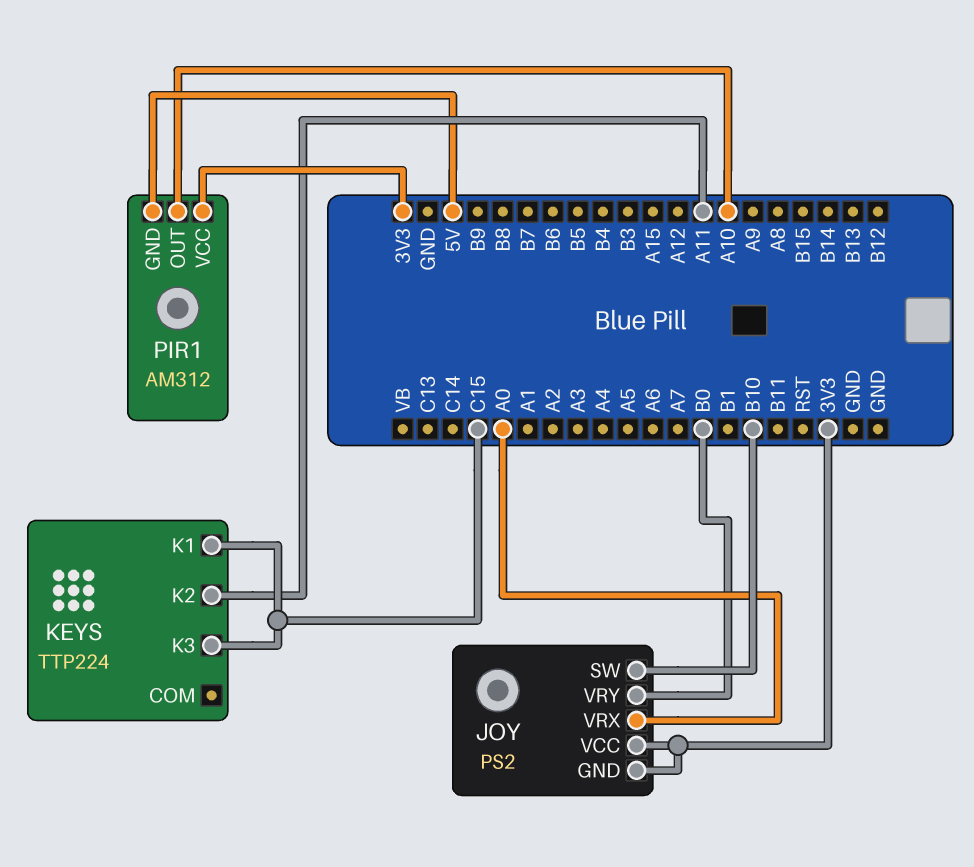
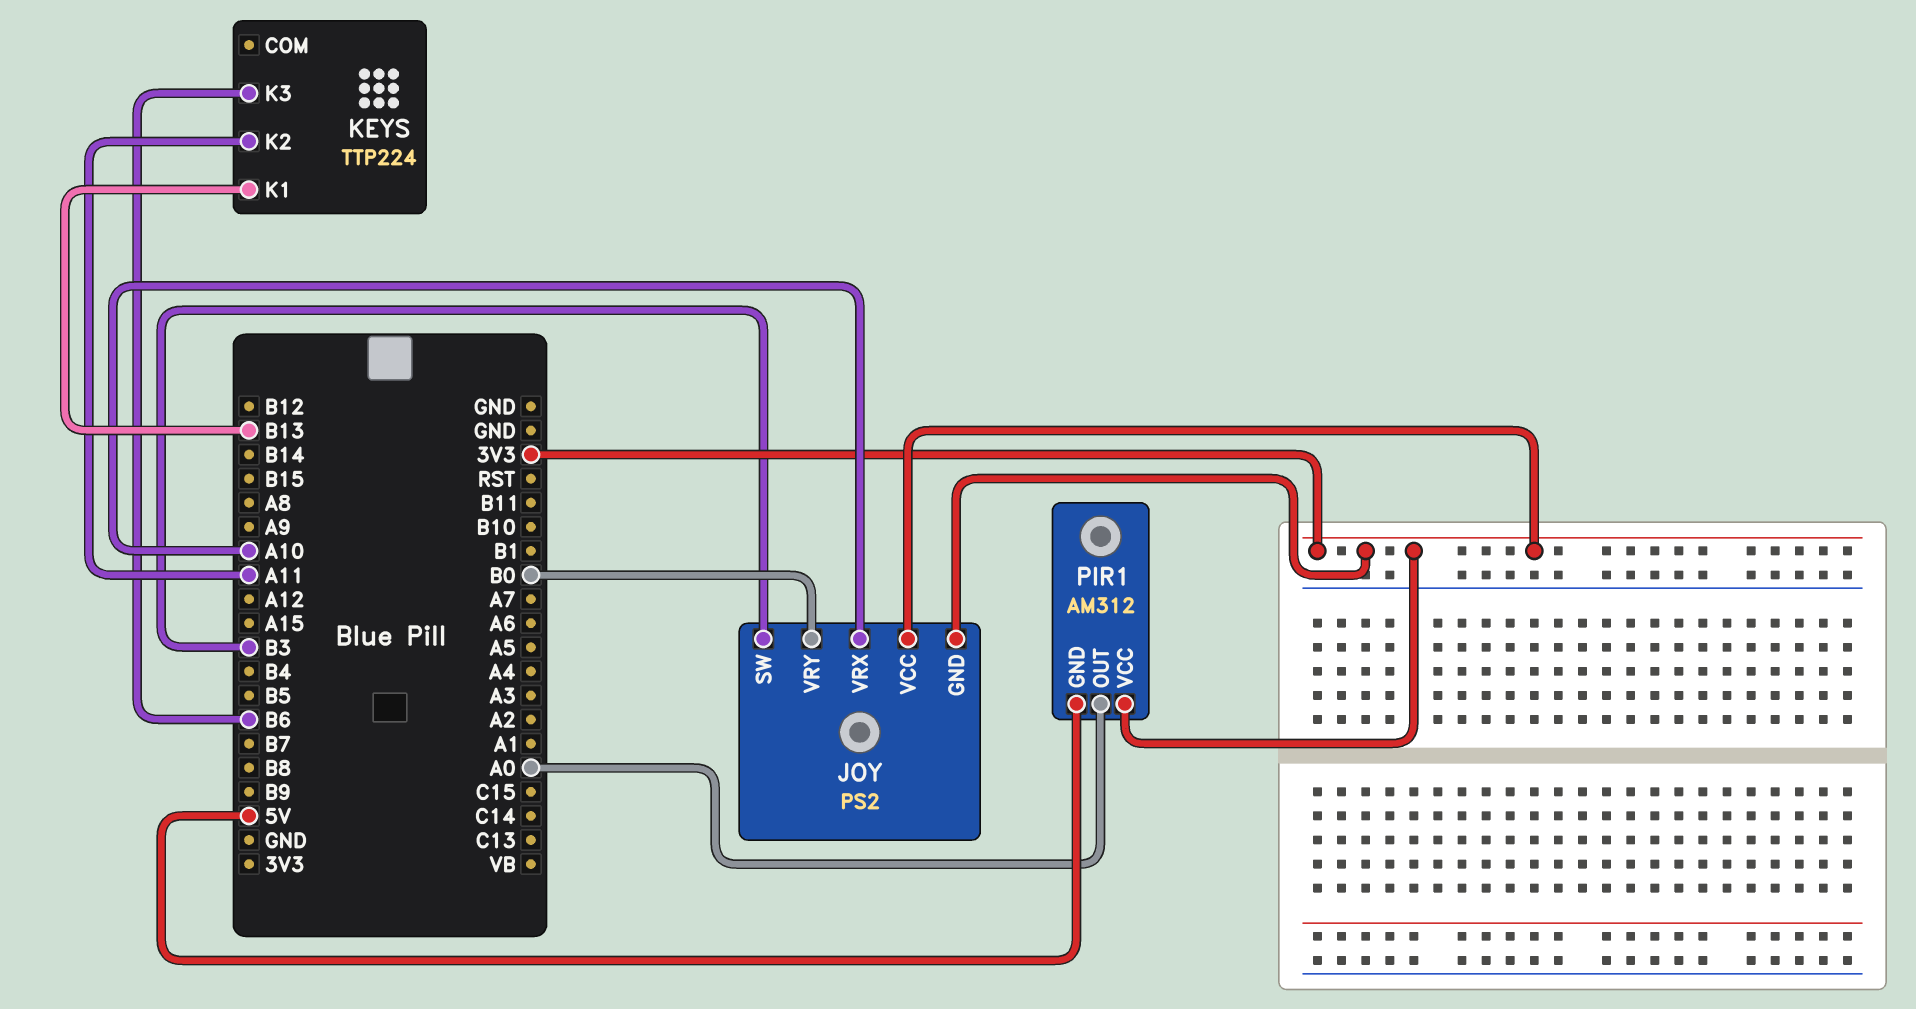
JOY pin SW: B10 -> B3
JOY pin VRX: A0 -> A10
KEYS pin K1: C15 -> B13
KEYS pin K3: C15 -> B6
PIR1 pin OUT: A10 -> A0

